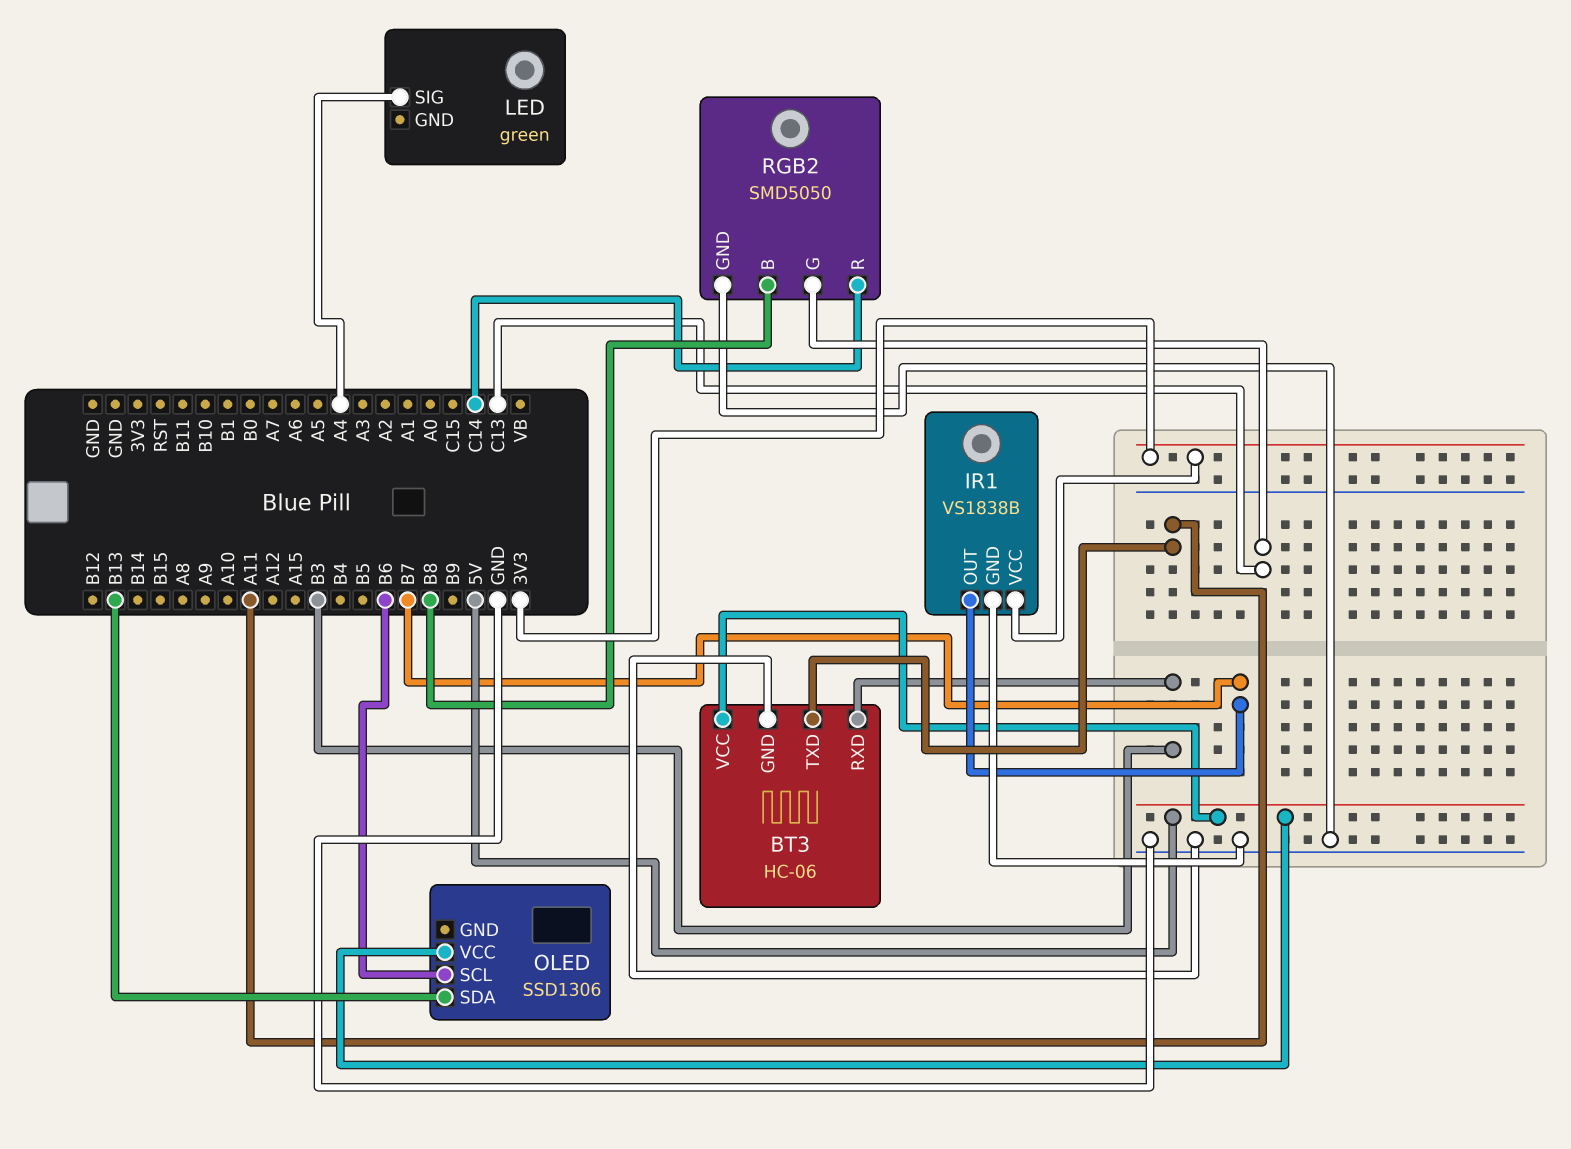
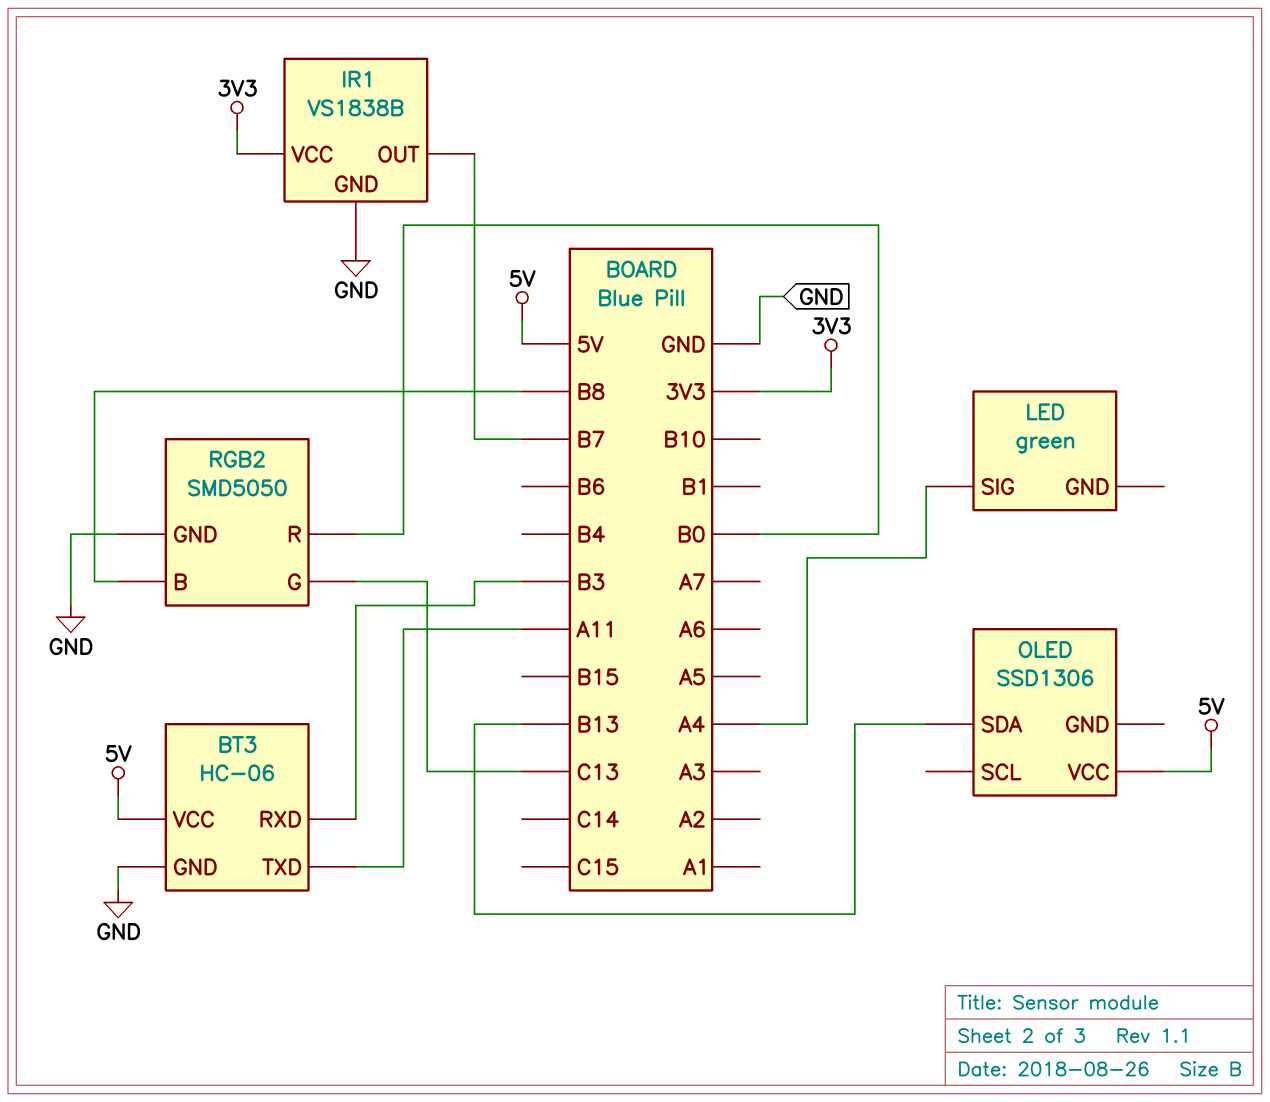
OLED pin SCL: B6 -> none
RGB2 pin R: C14 -> B0

